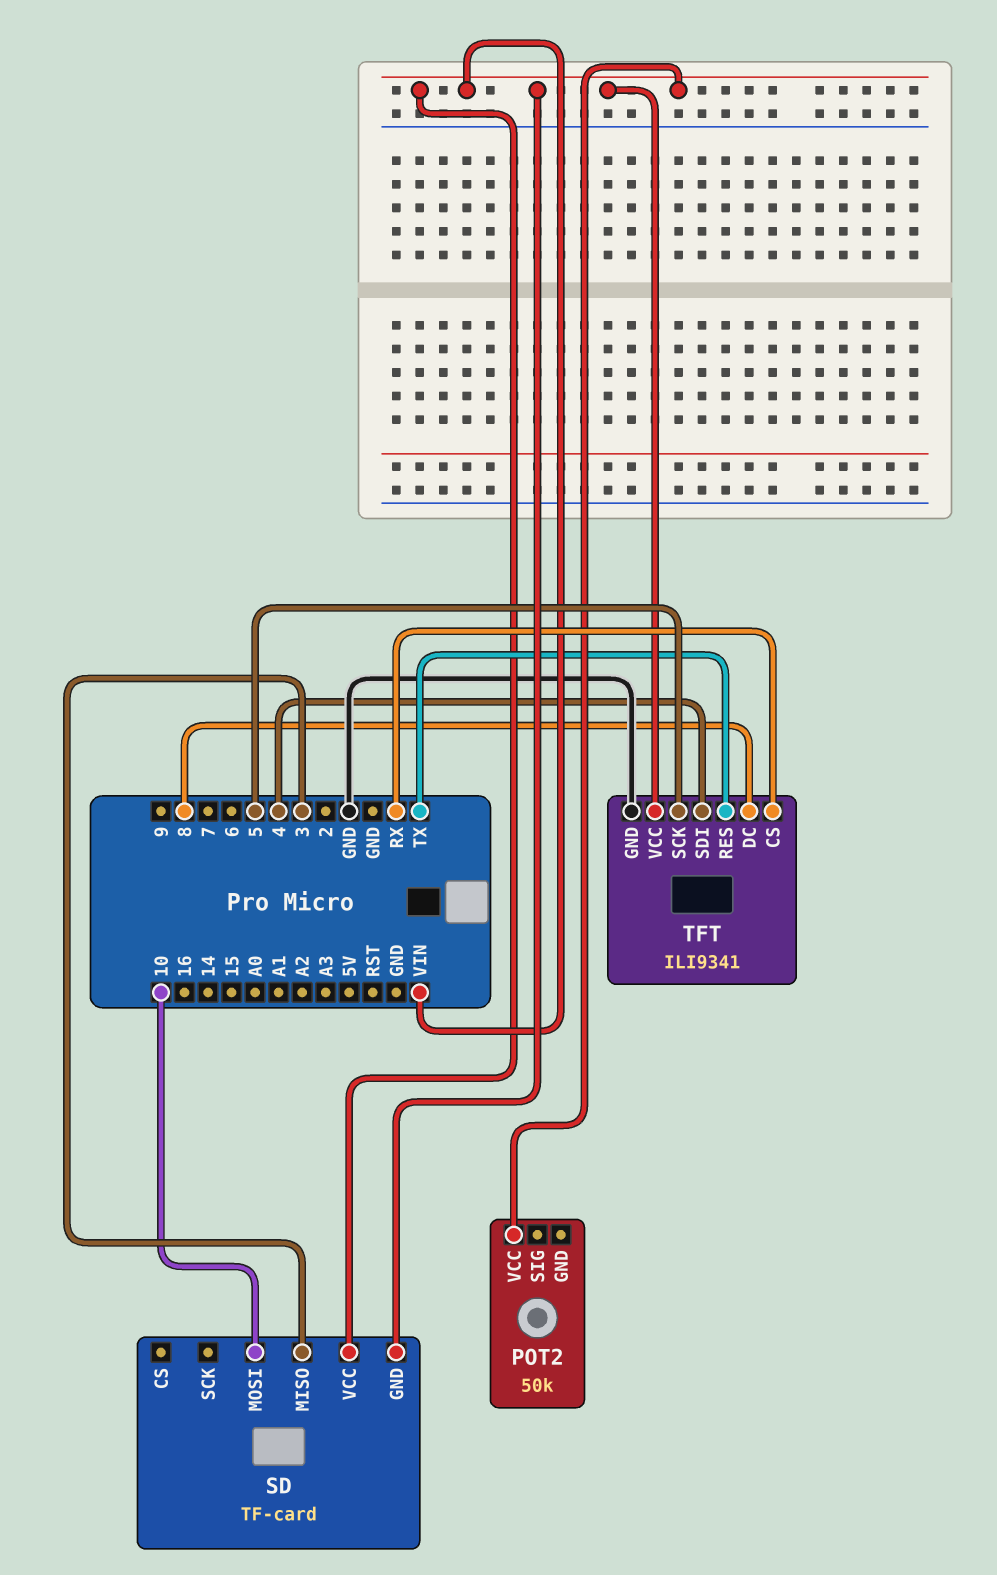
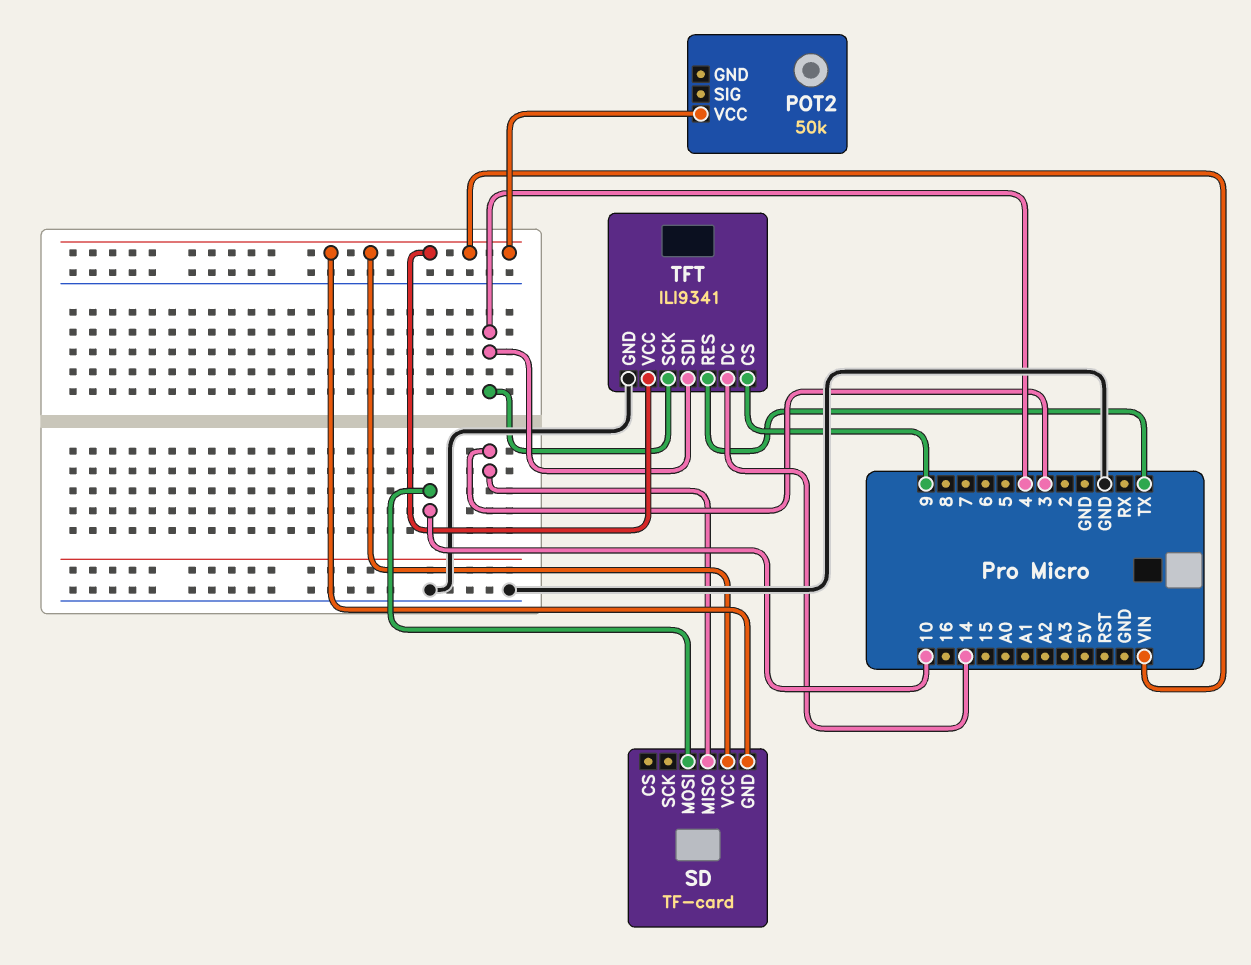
TFT pin CS: RX -> 9
TFT pin DC: 8 -> 14
TFT pin SCK: 5 -> 4

